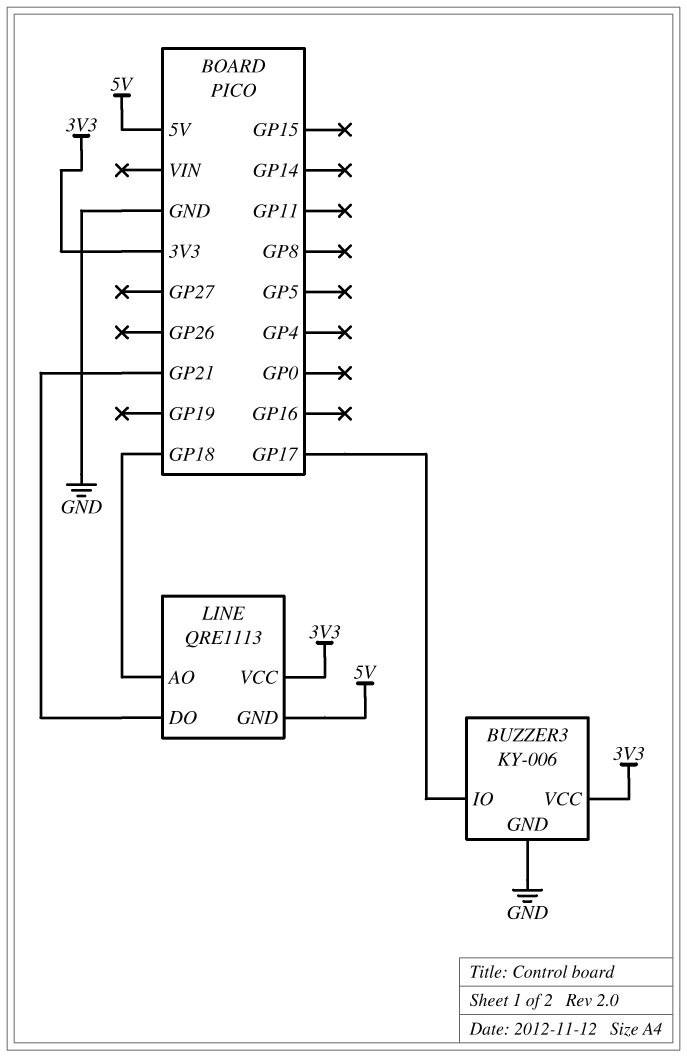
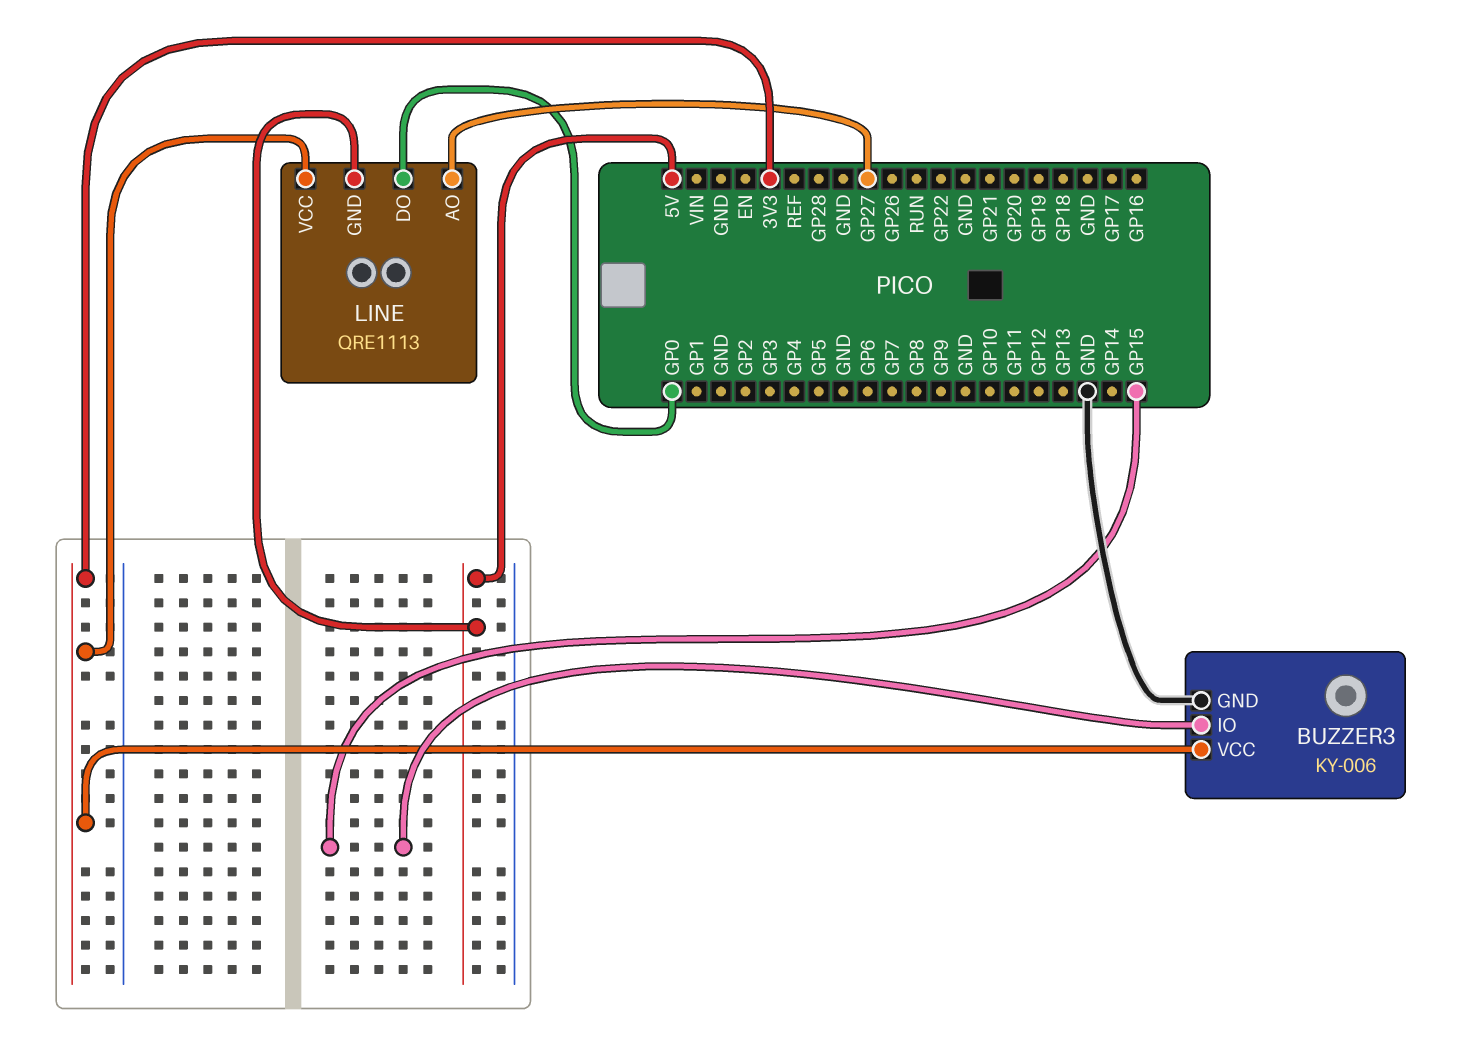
BUZZER3 pin IO: GP17 -> GP15
LINE pin AO: GP18 -> GP27
LINE pin DO: GP21 -> GP0

